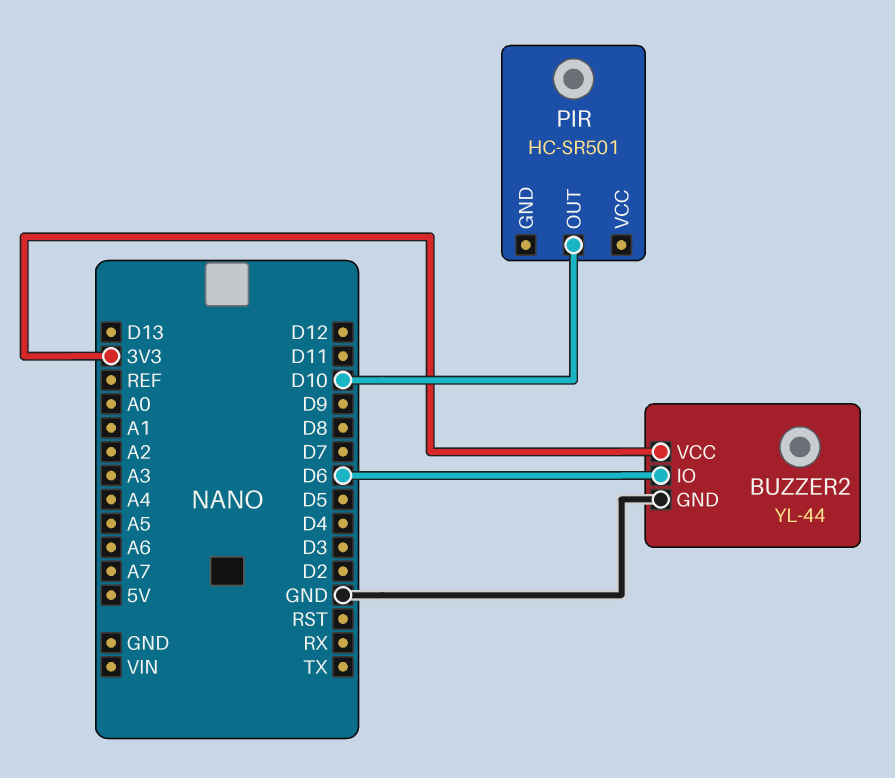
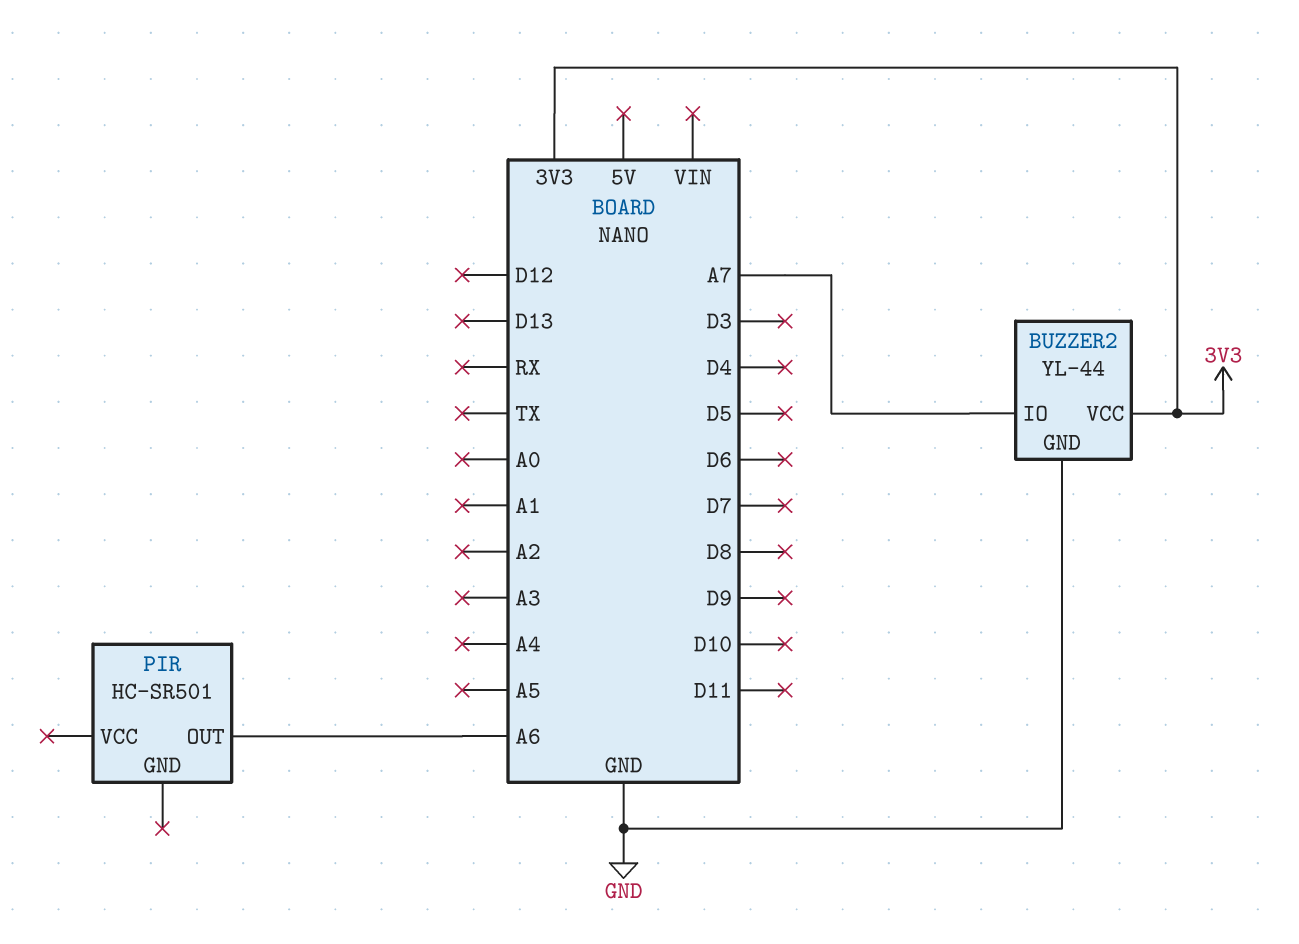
BUZZER2 pin IO: D6 -> A7
PIR pin OUT: D10 -> A6

